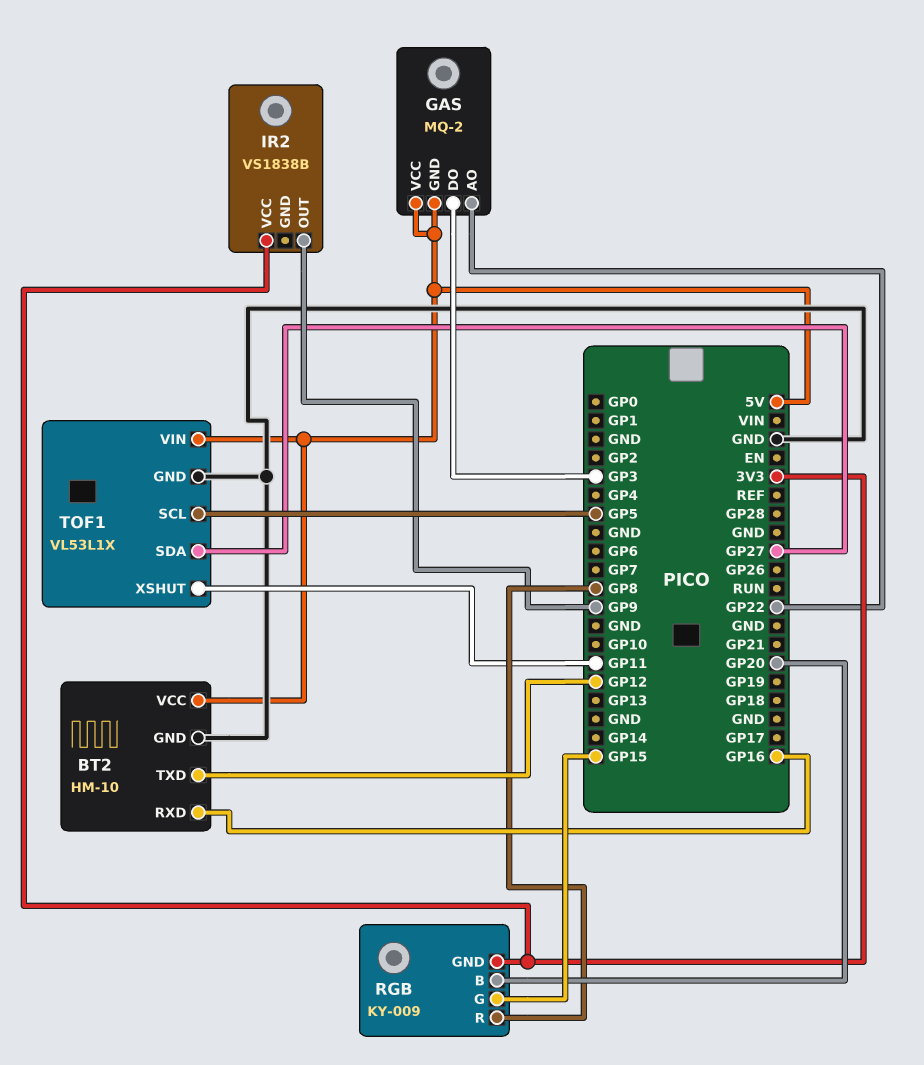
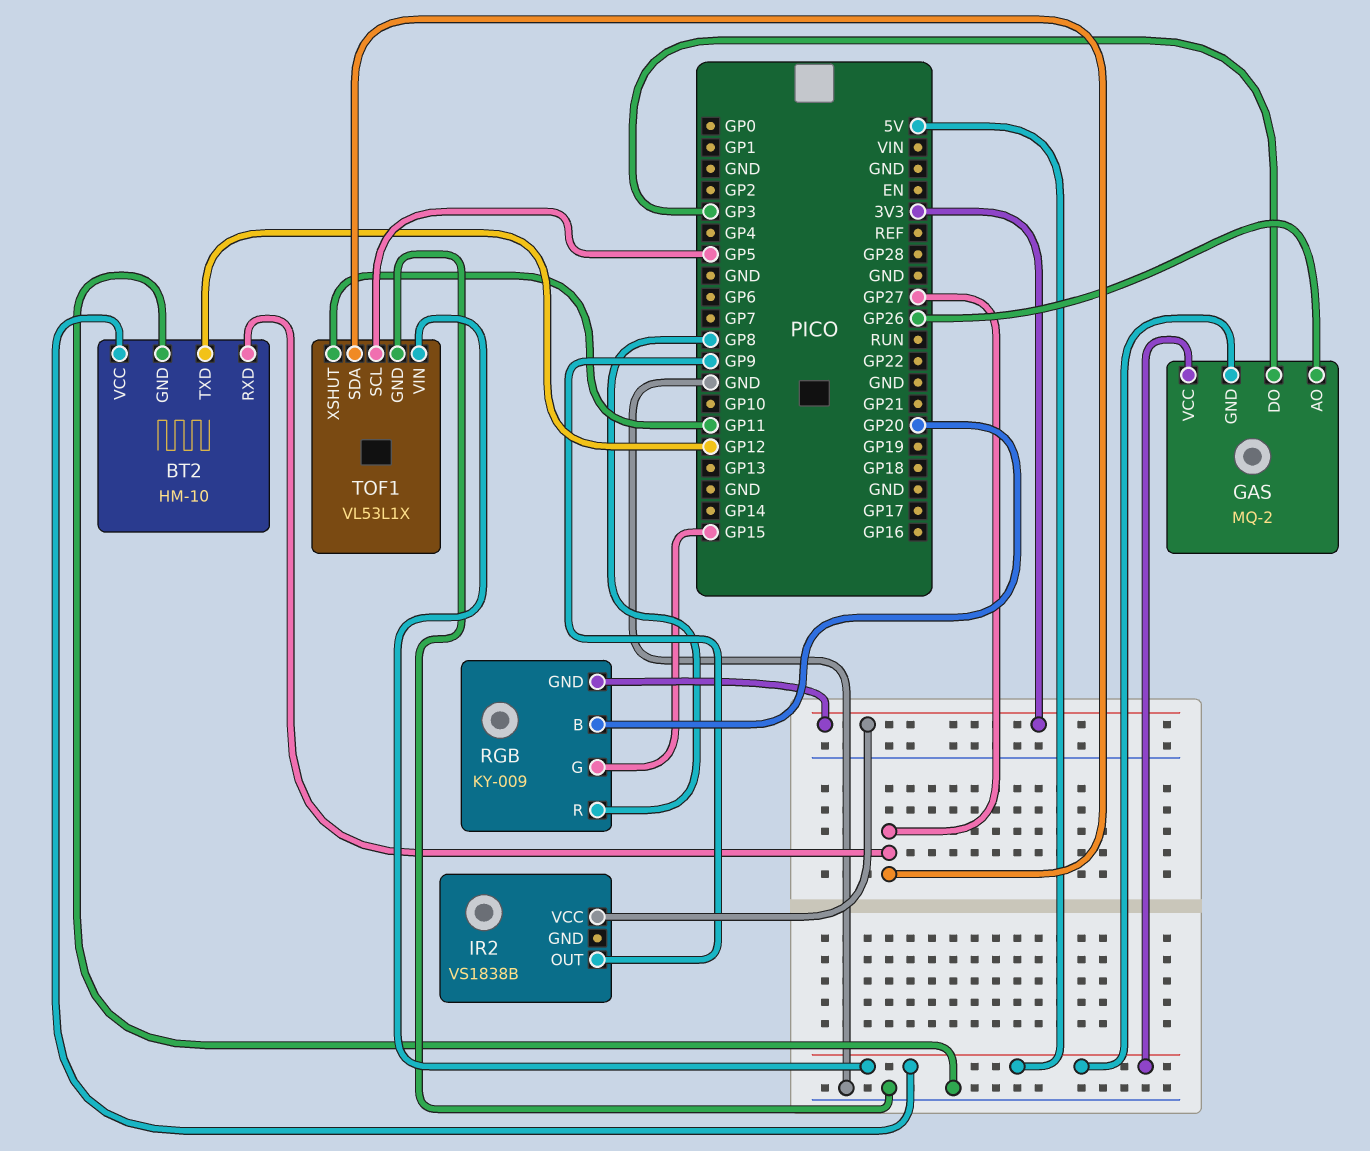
BT2 pin RXD: GP16 -> GP27
GAS pin AO: GP22 -> GP26

